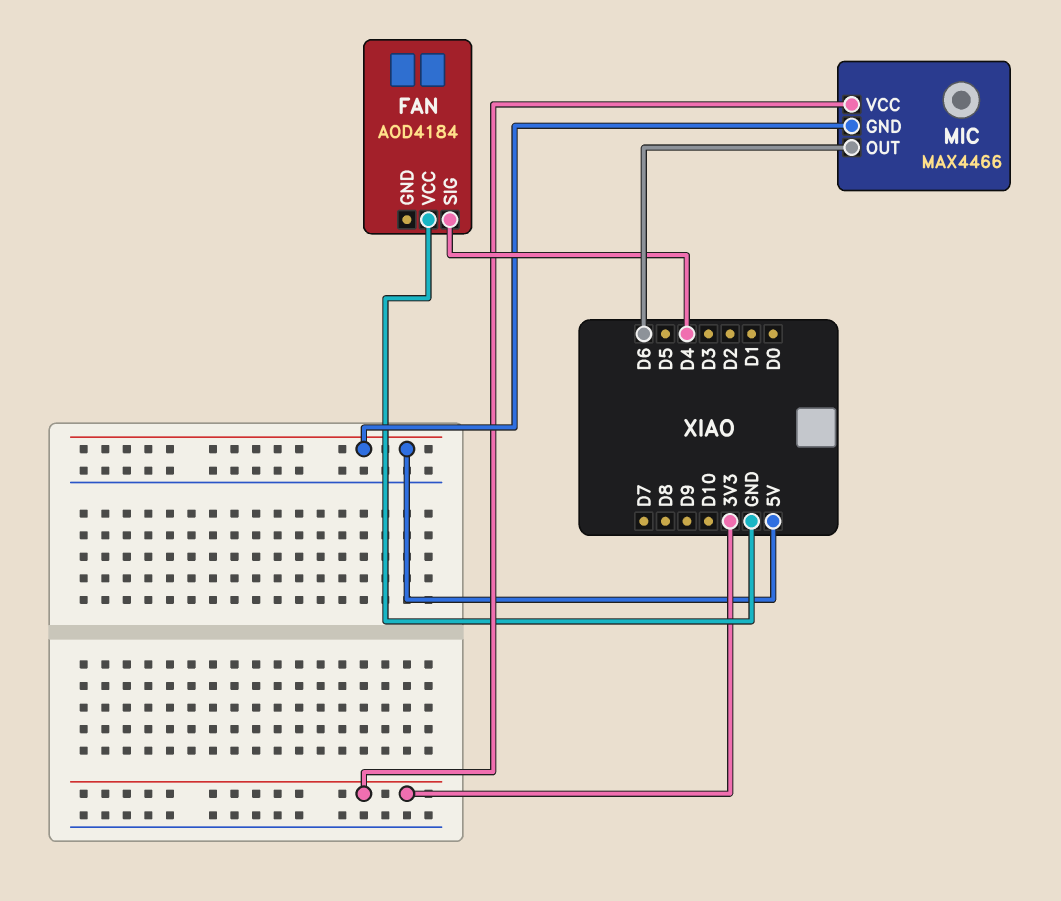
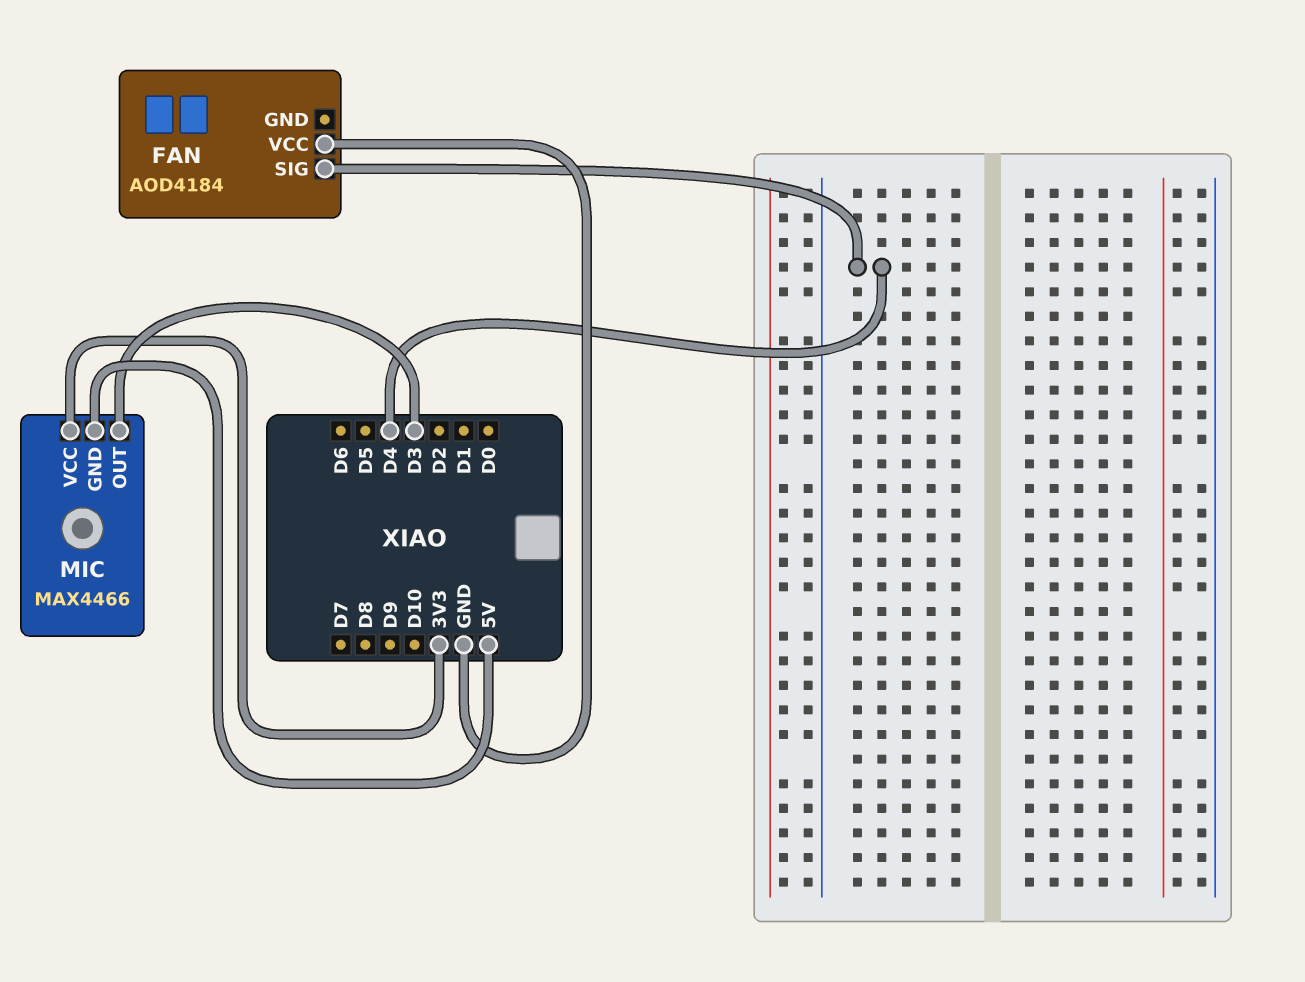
MIC pin OUT: D6 -> D3

